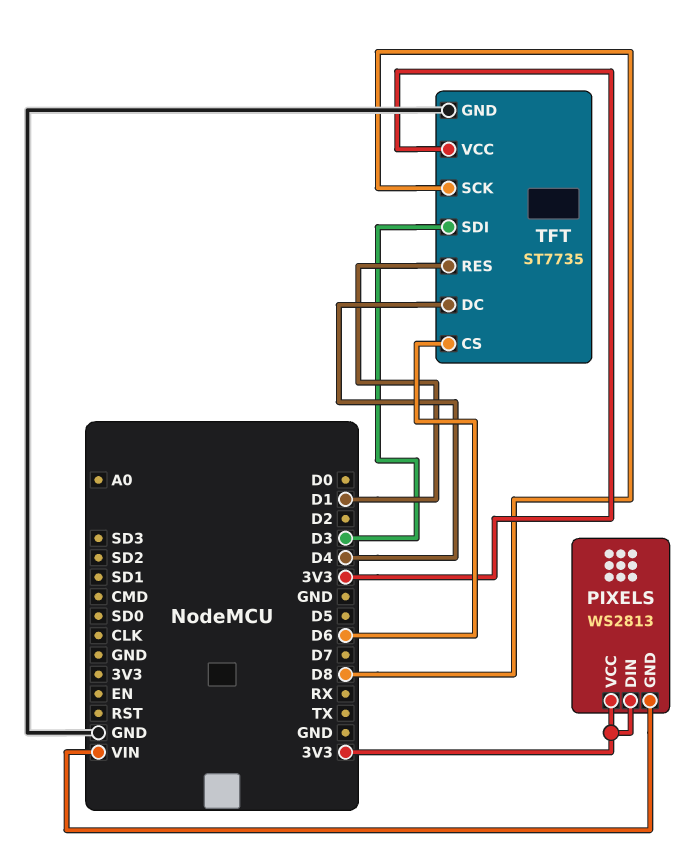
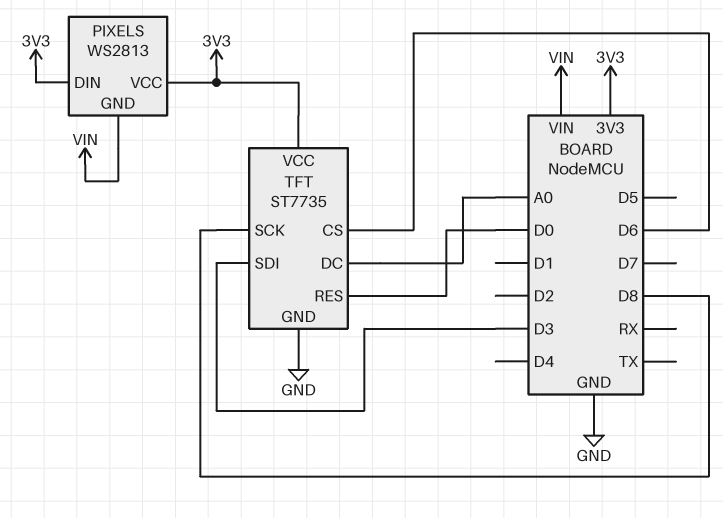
TFT pin DC: D4 -> A0
TFT pin RES: D1 -> D0

